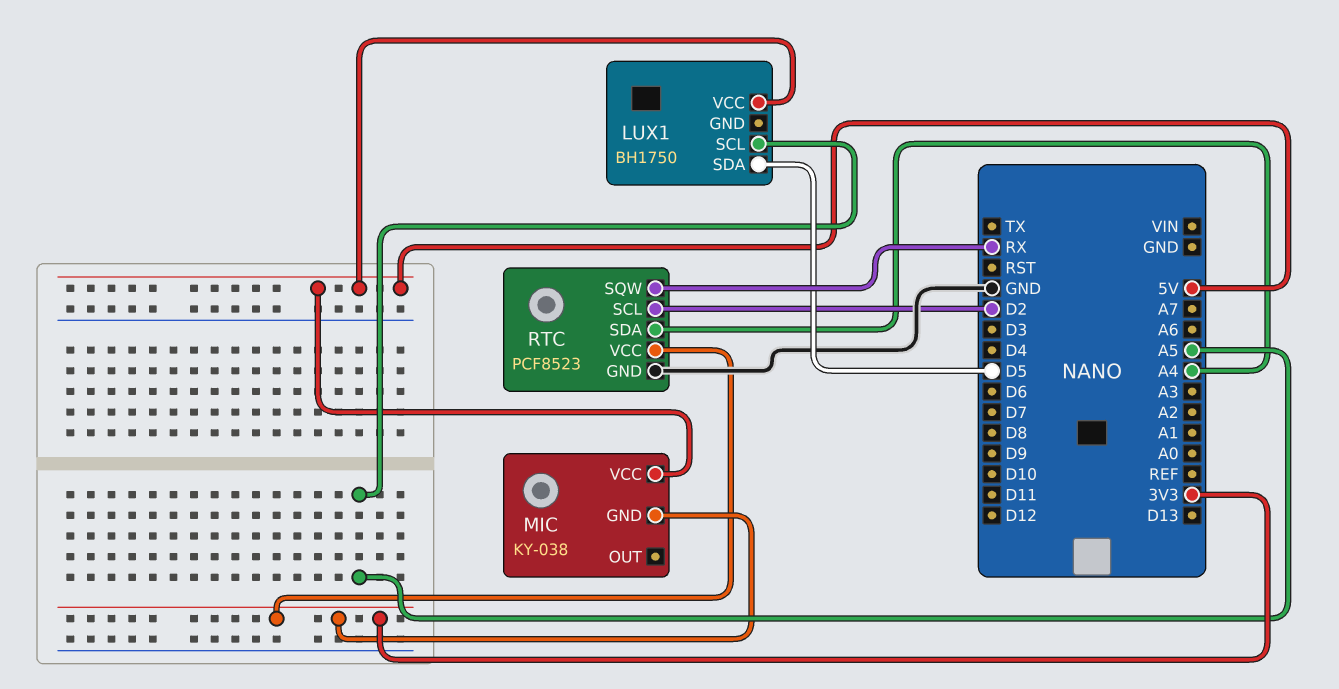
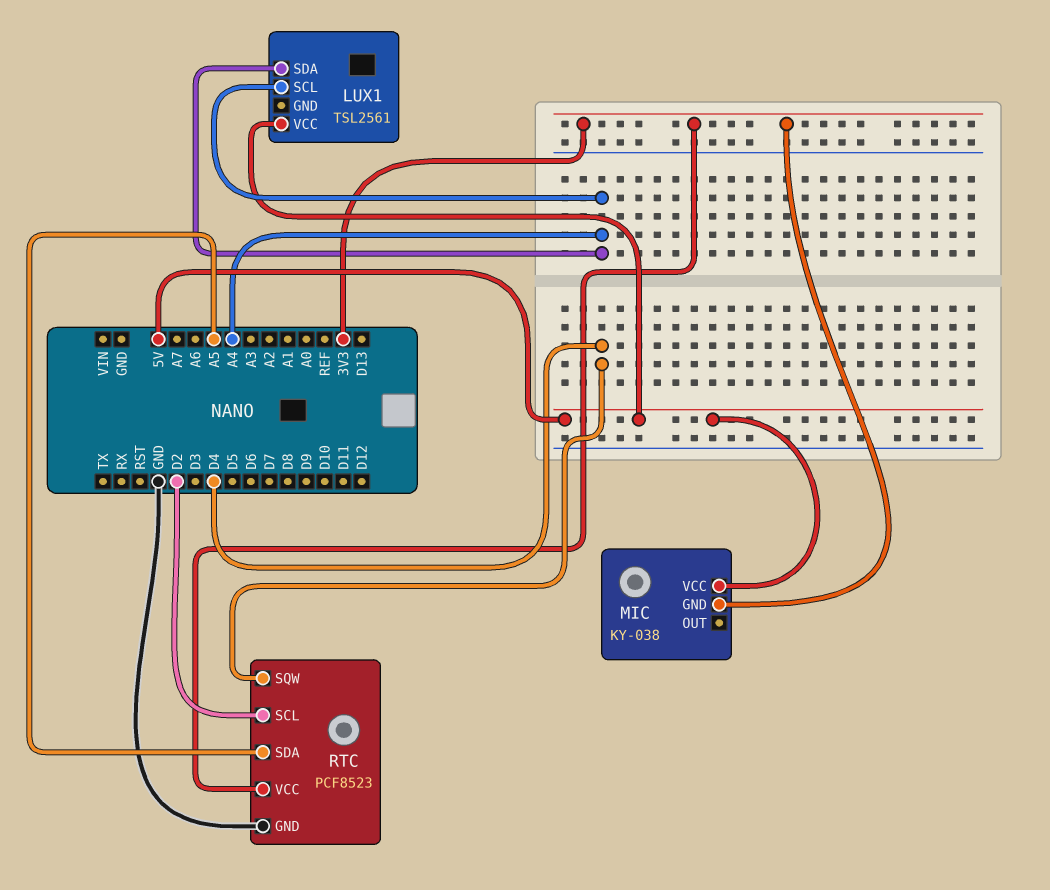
LUX1: BH1750 -> TSL2561
LUX1 pin SCL: A5 -> A4
LUX1 pin SDA: D5 -> A4
RTC pin SDA: A4 -> A5
RTC pin SQW: RX -> D4

